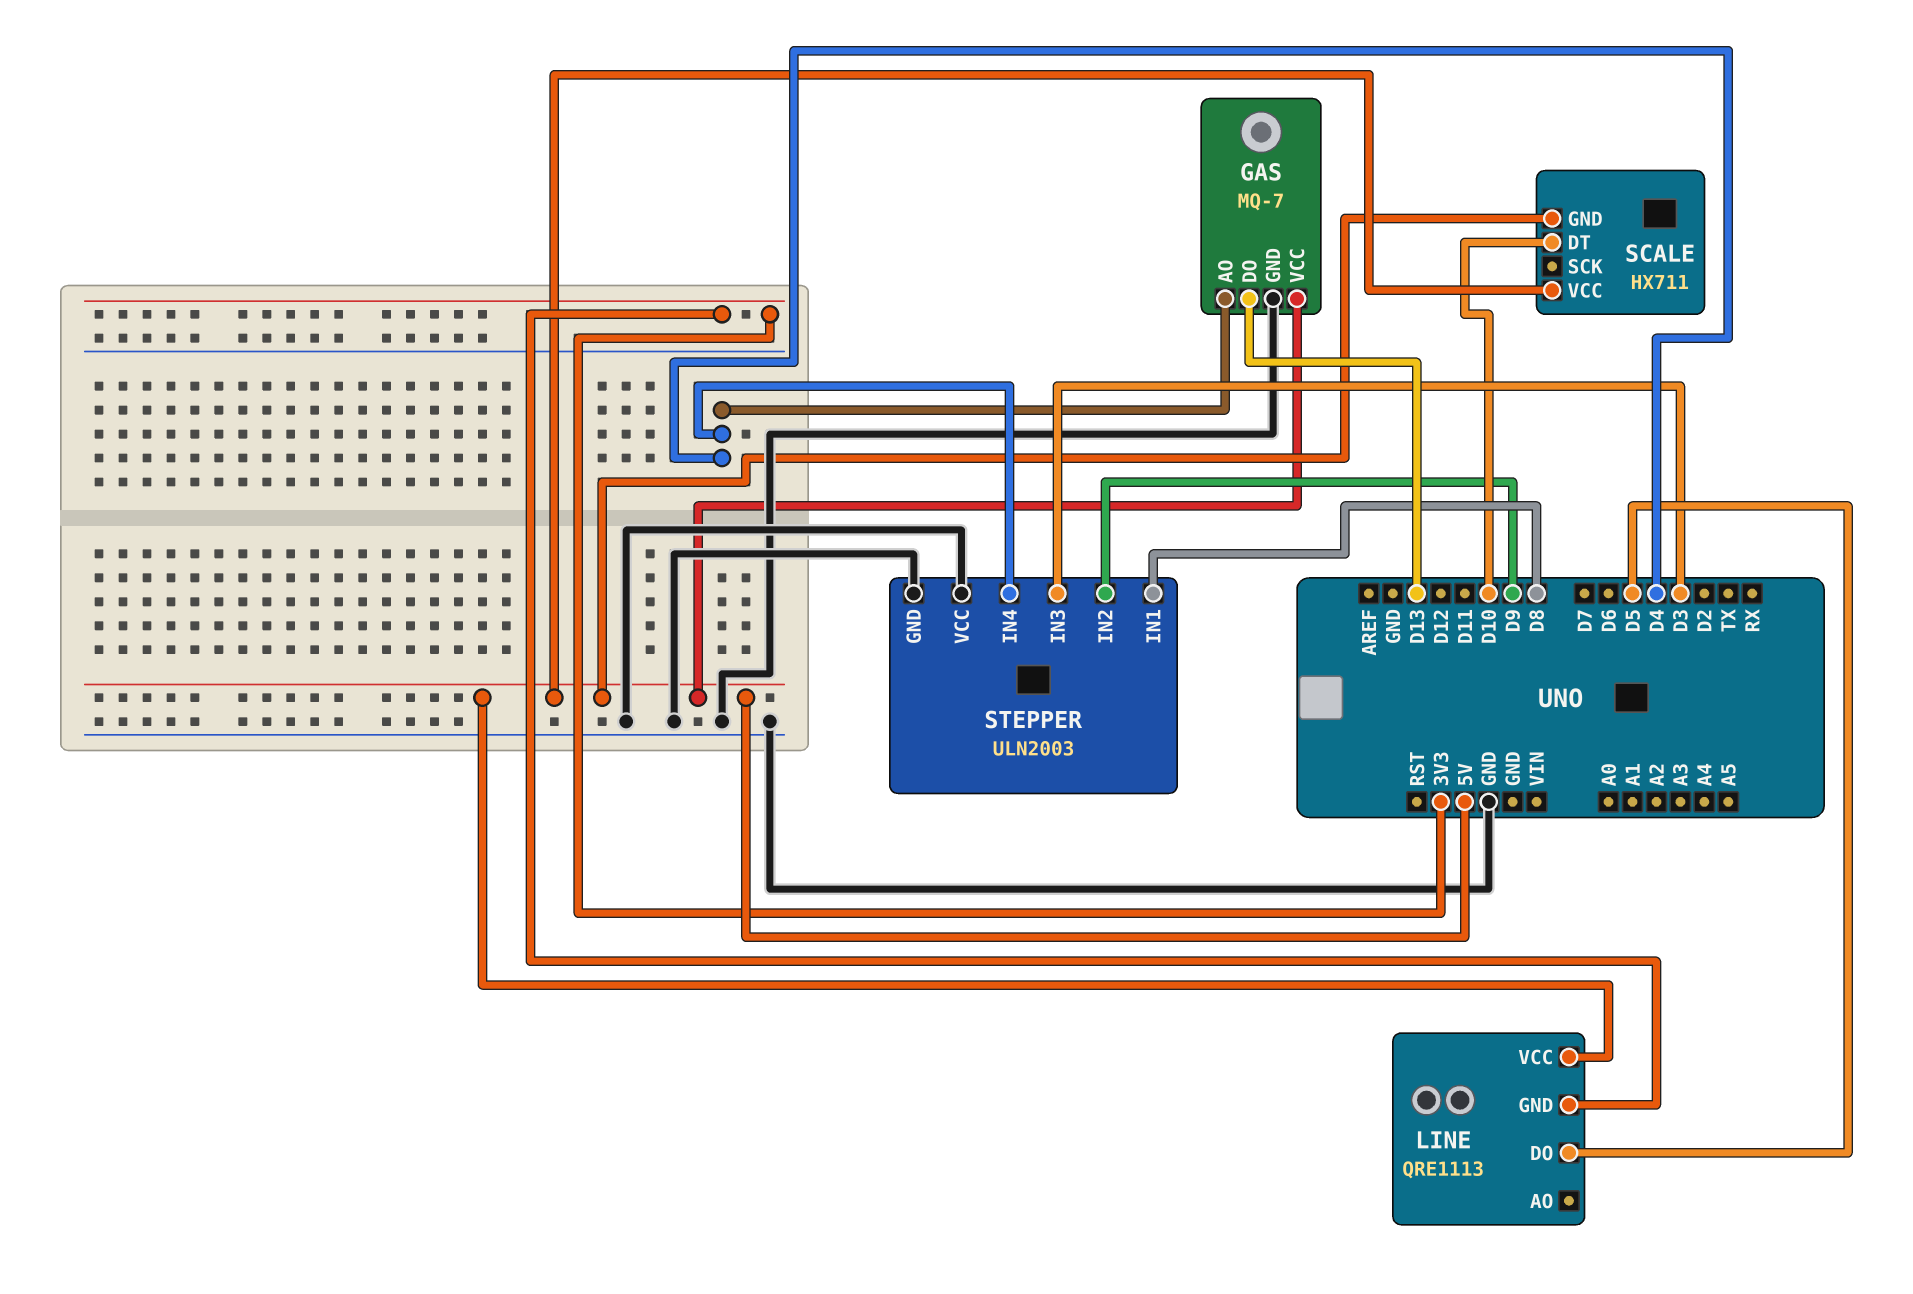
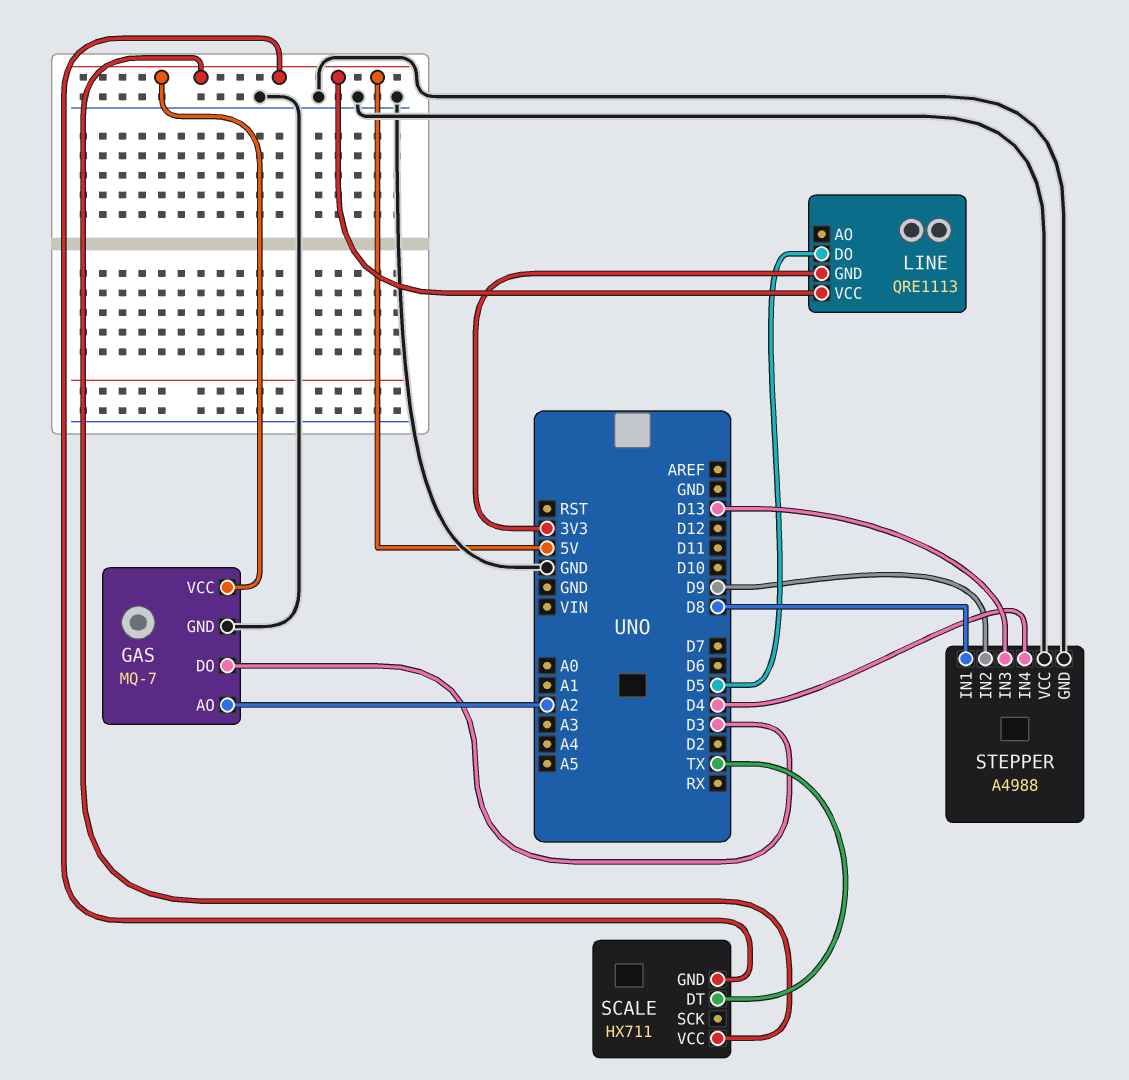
GAS pin AO: D4 -> A2
GAS pin DO: D13 -> D3
SCALE pin DT: D10 -> TX
STEPPER: ULN2003 -> A4988
STEPPER pin IN3: D3 -> D13

